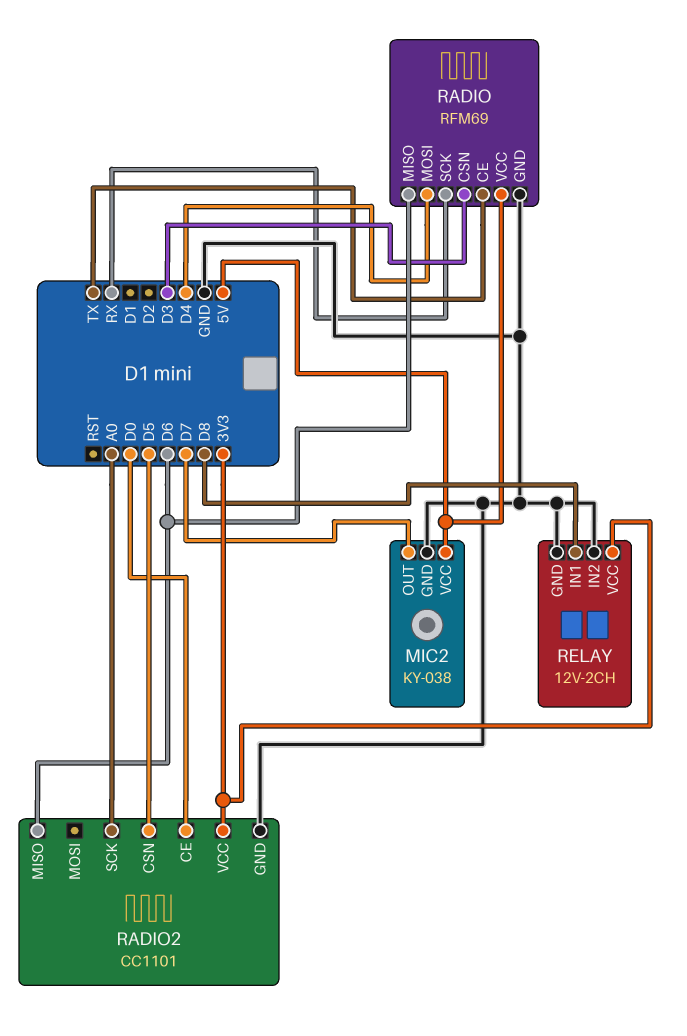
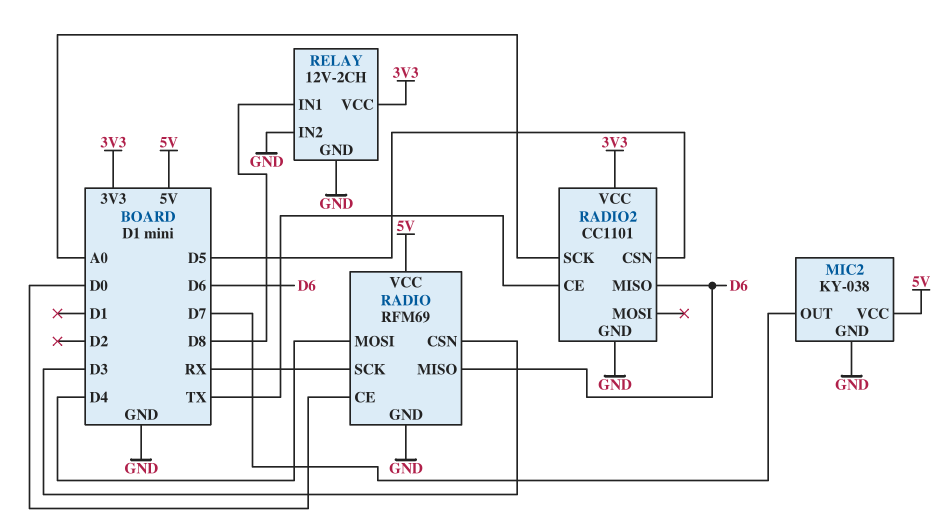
RADIO pin CE: TX -> D0
RADIO2 pin CE: D0 -> TX

